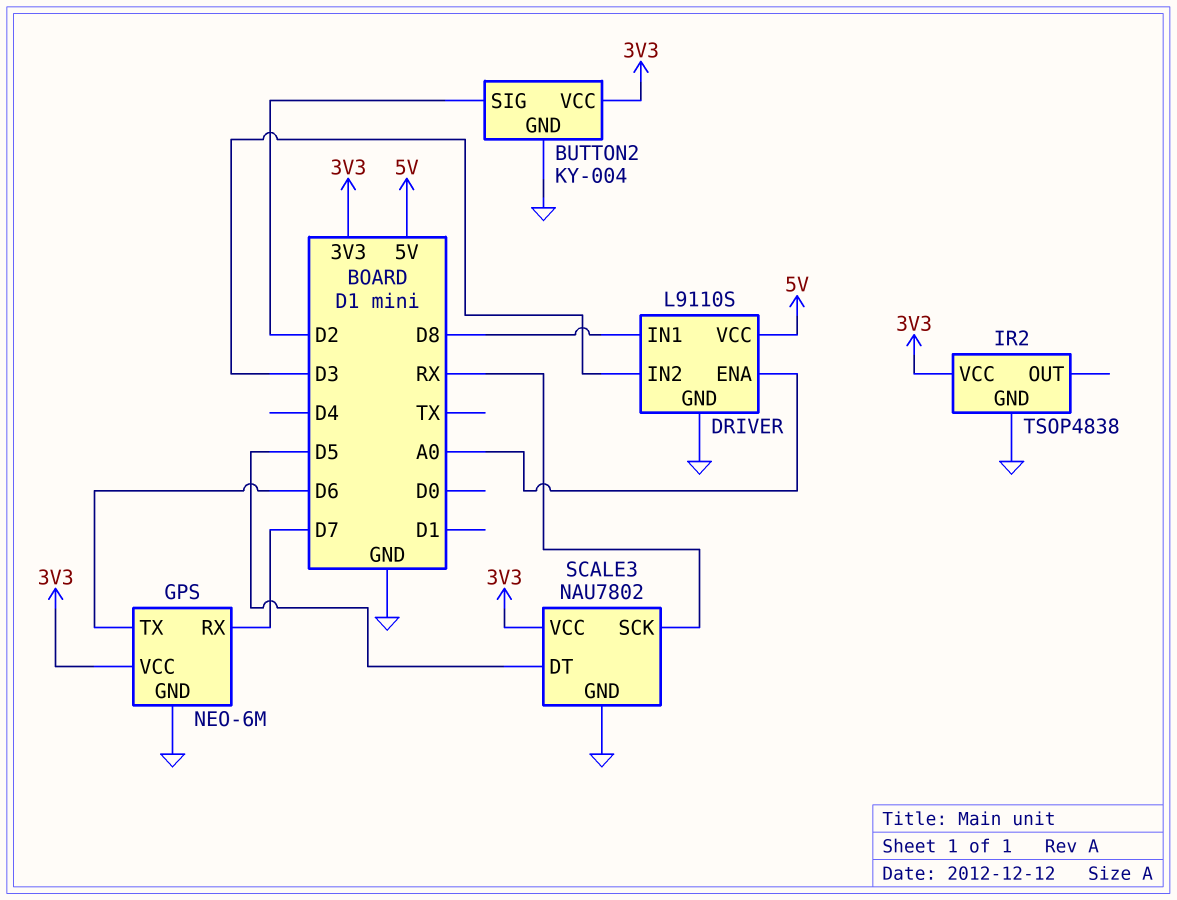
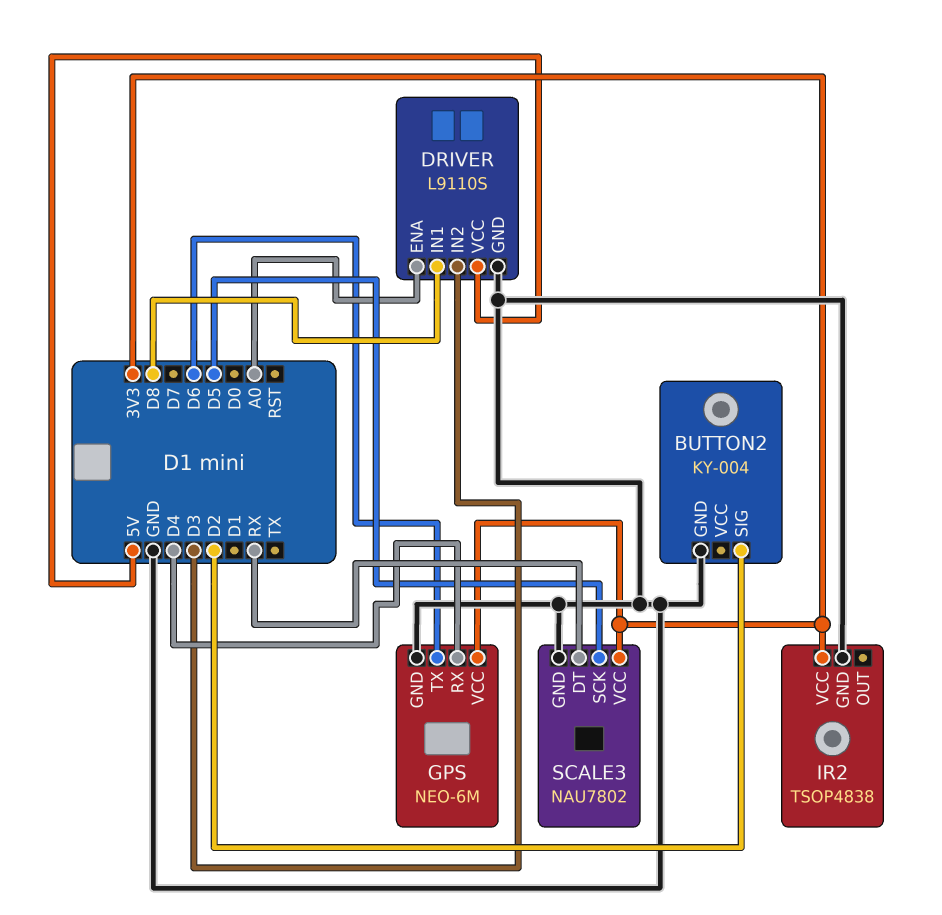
BUTTON2 pin VCC: 3V3 -> none
GPS pin RX: D7 -> D4
SCALE3 pin DT: D5 -> RX
SCALE3 pin SCK: RX -> D5

